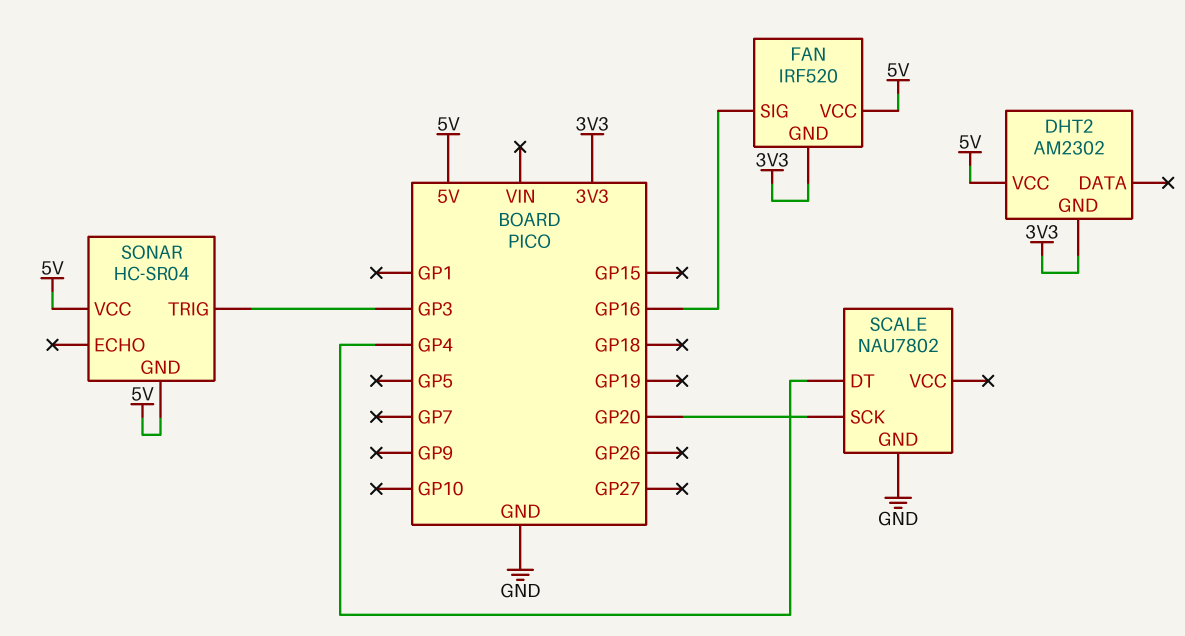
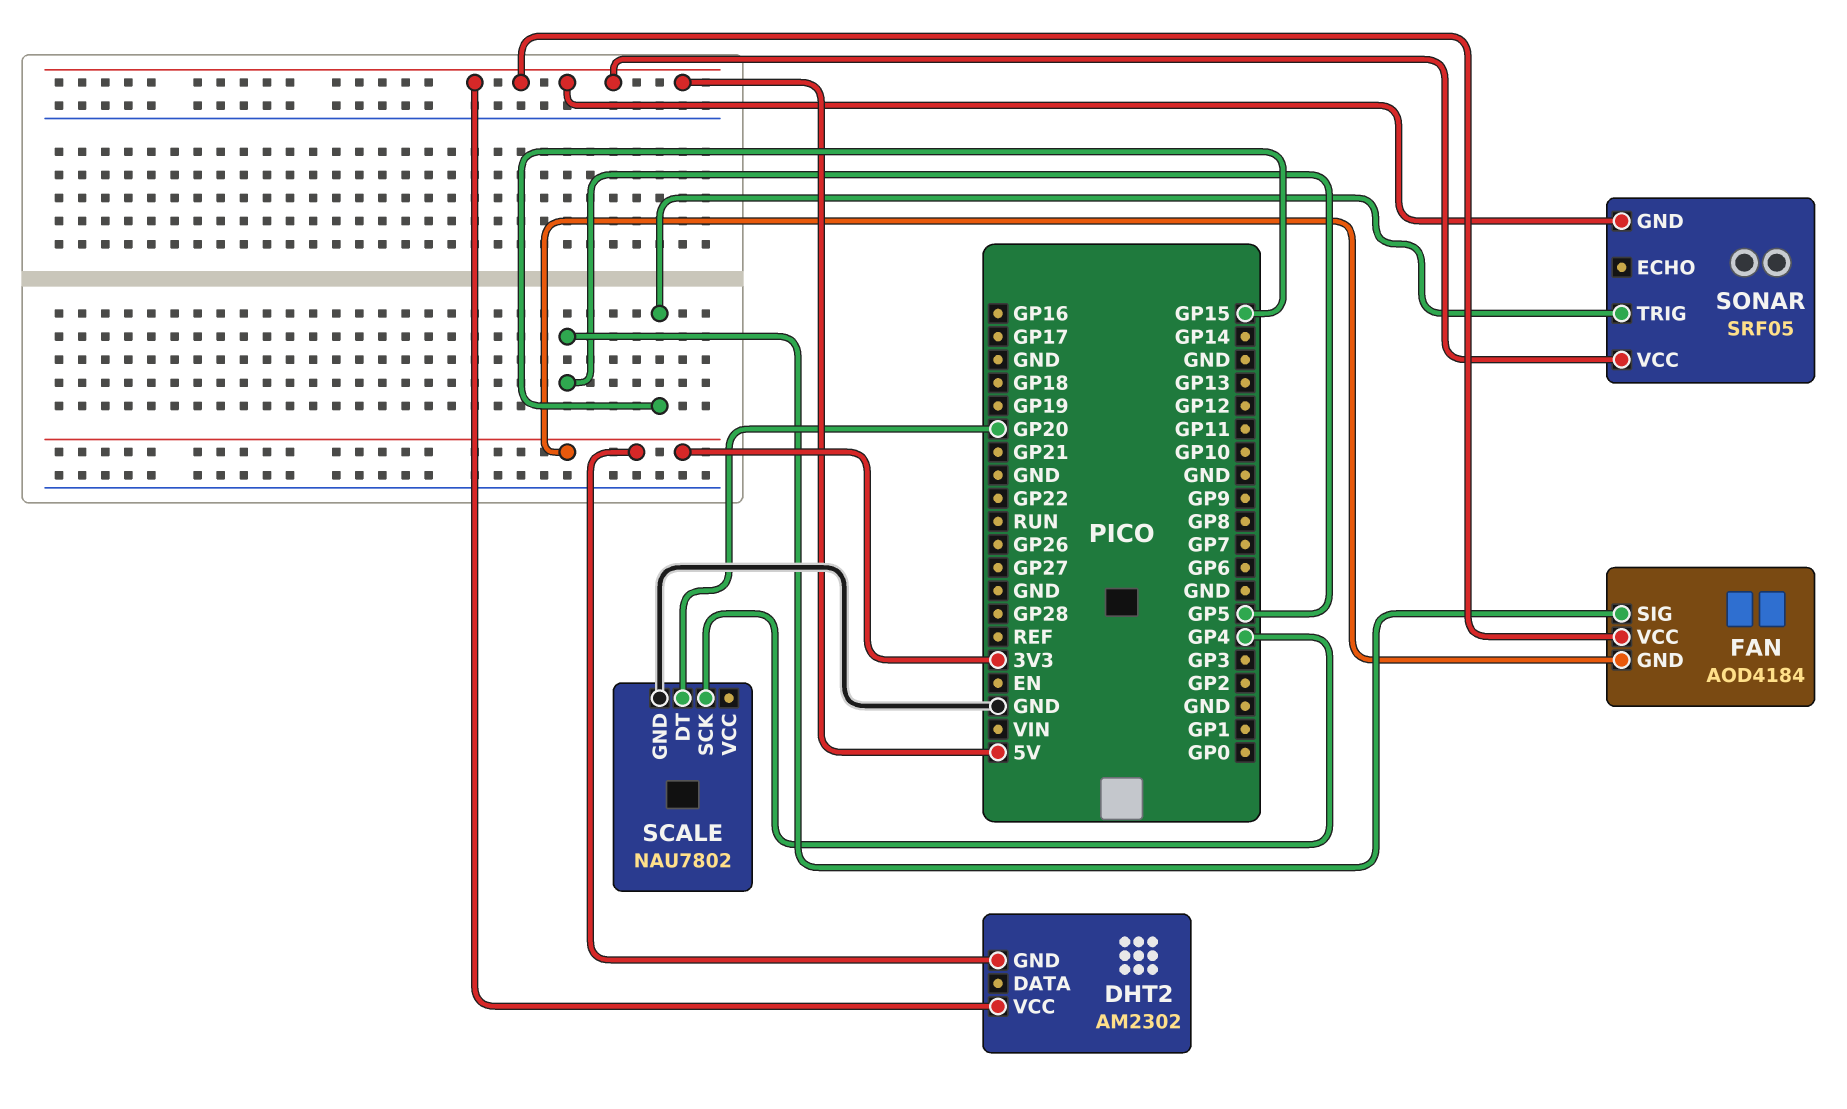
FAN: IRF520 -> AOD4184
FAN pin SIG: GP16 -> GP5
SCALE pin DT: GP4 -> GP20
SCALE pin SCK: GP20 -> GP4
SONAR: HC-SR04 -> SRF05
SONAR pin TRIG: GP3 -> GP15

